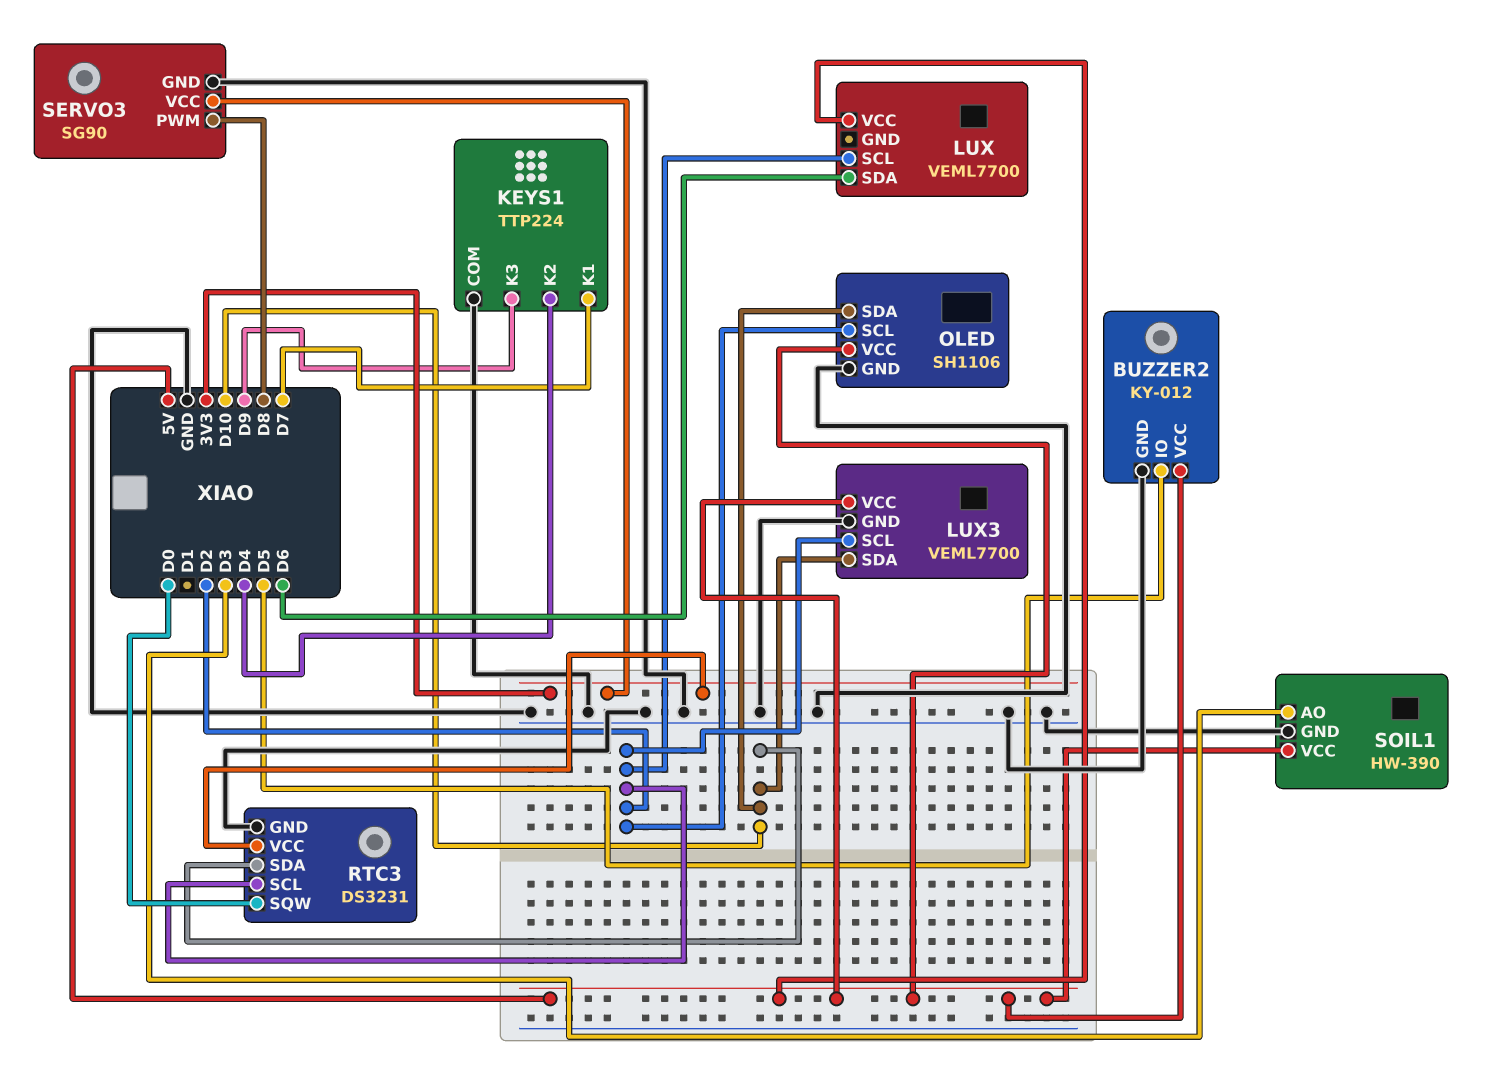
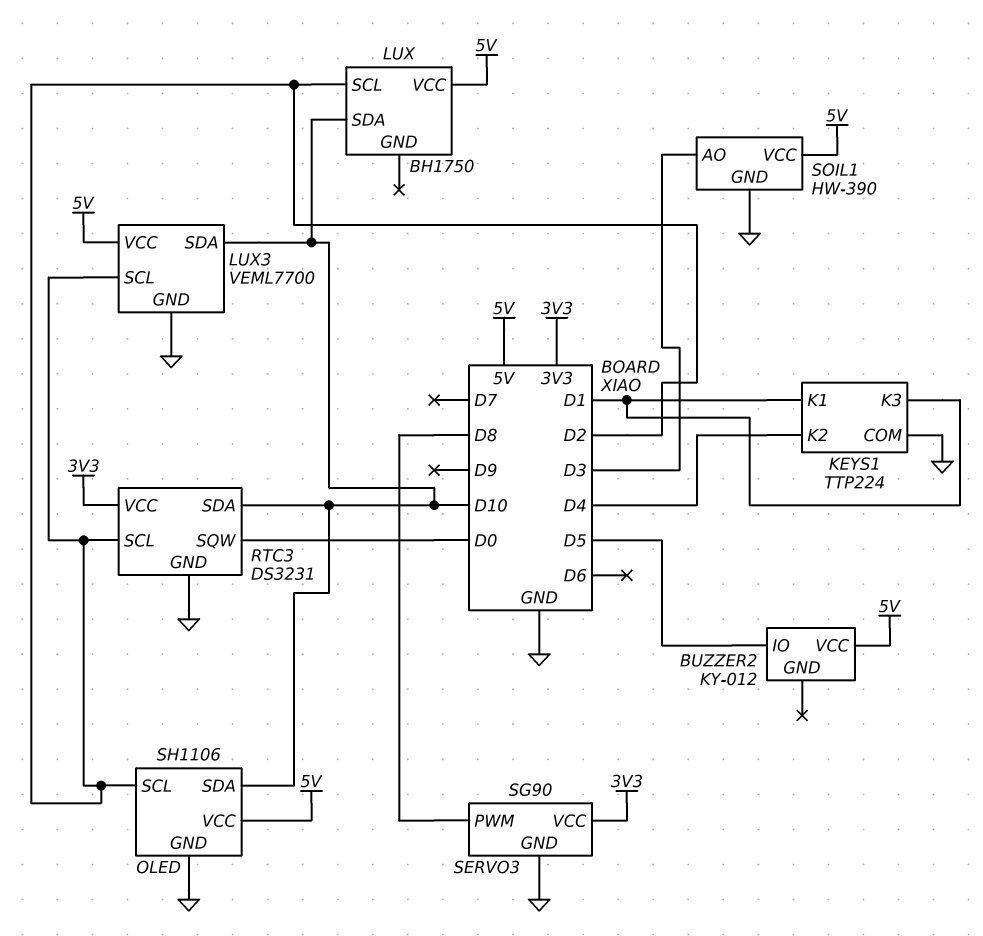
BUZZER2 pin GND: GND -> none
KEYS1 pin K1: D7 -> D1
KEYS1 pin K3: D9 -> D1
LUX: VEML7700 -> BH1750
LUX pin SDA: D6 -> D10

